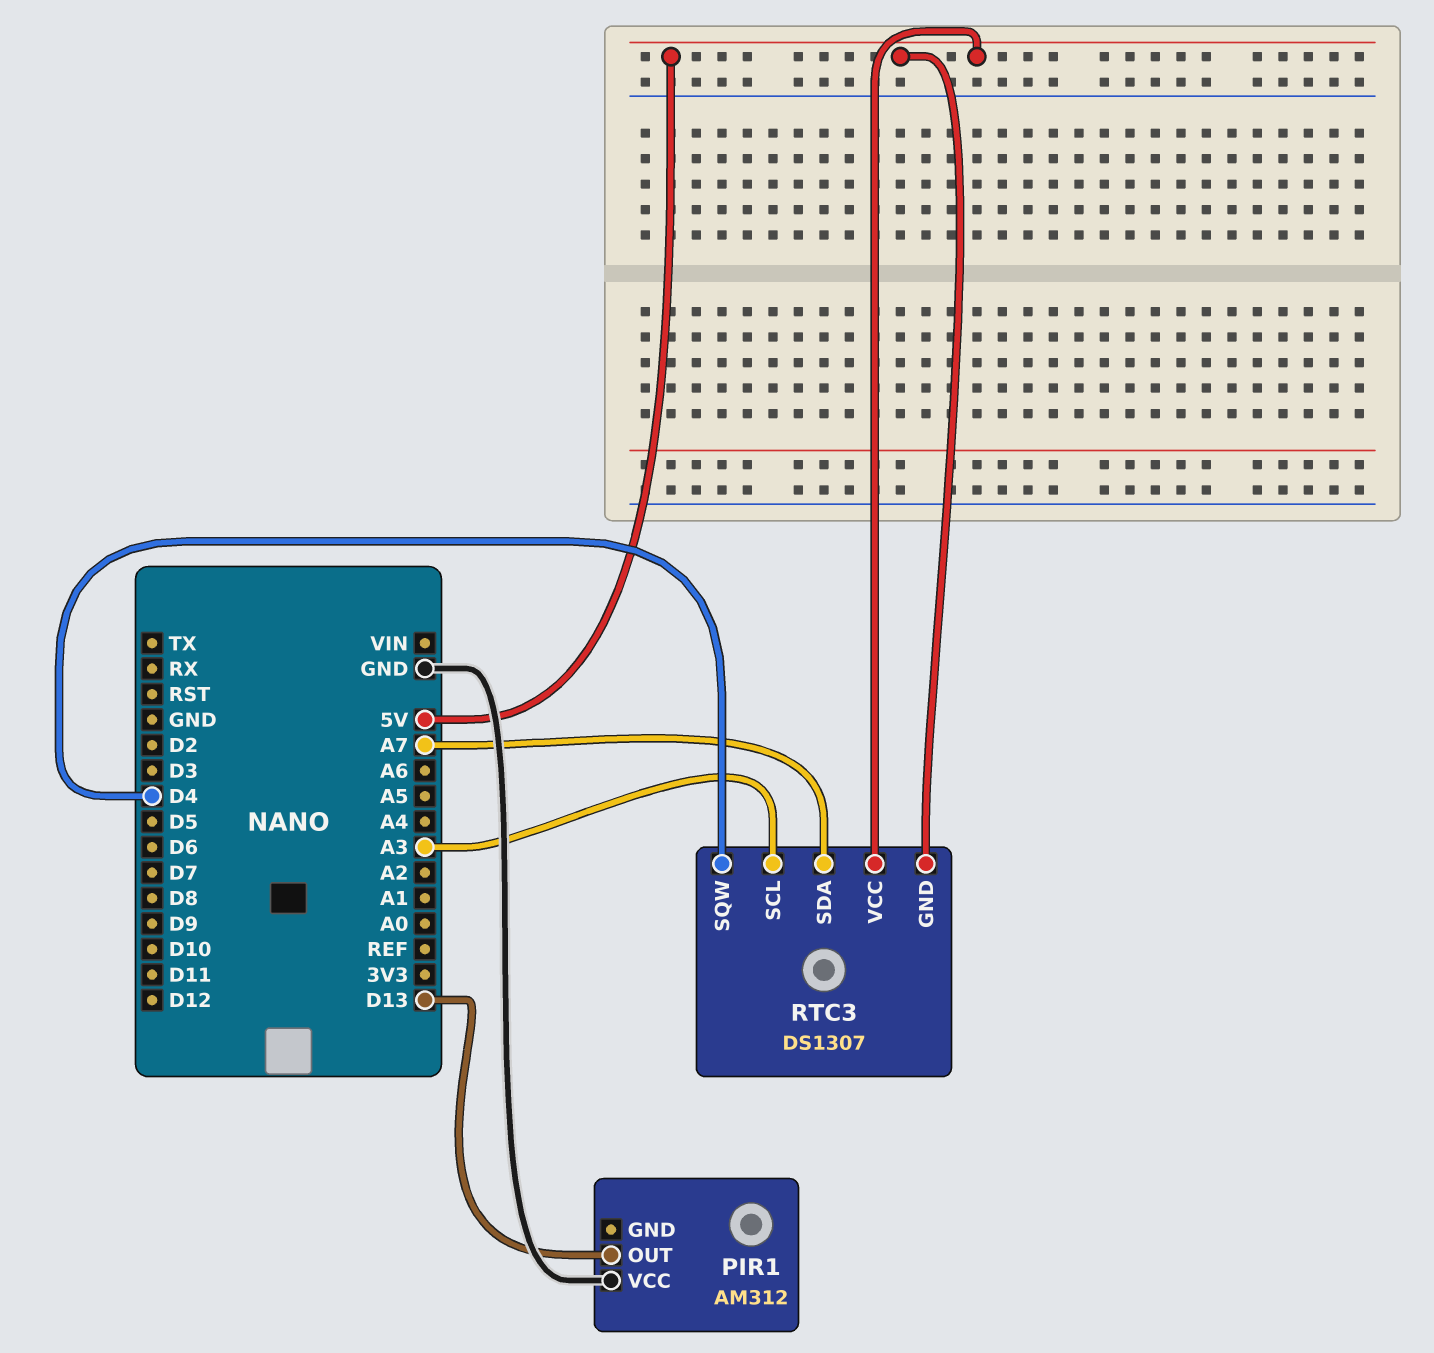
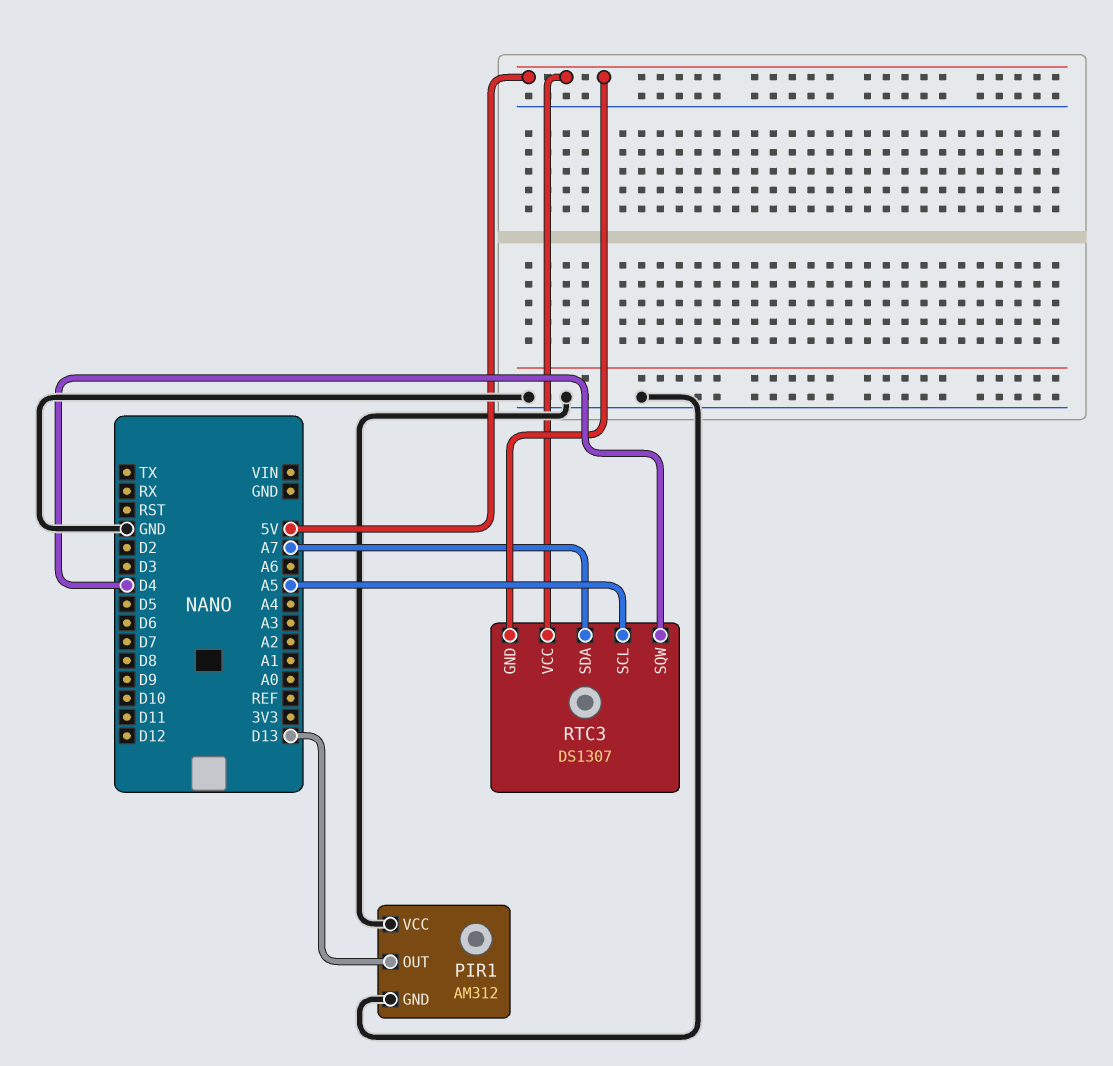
PIR1 pin GND: none -> GND
RTC3 pin SCL: A3 -> A5

